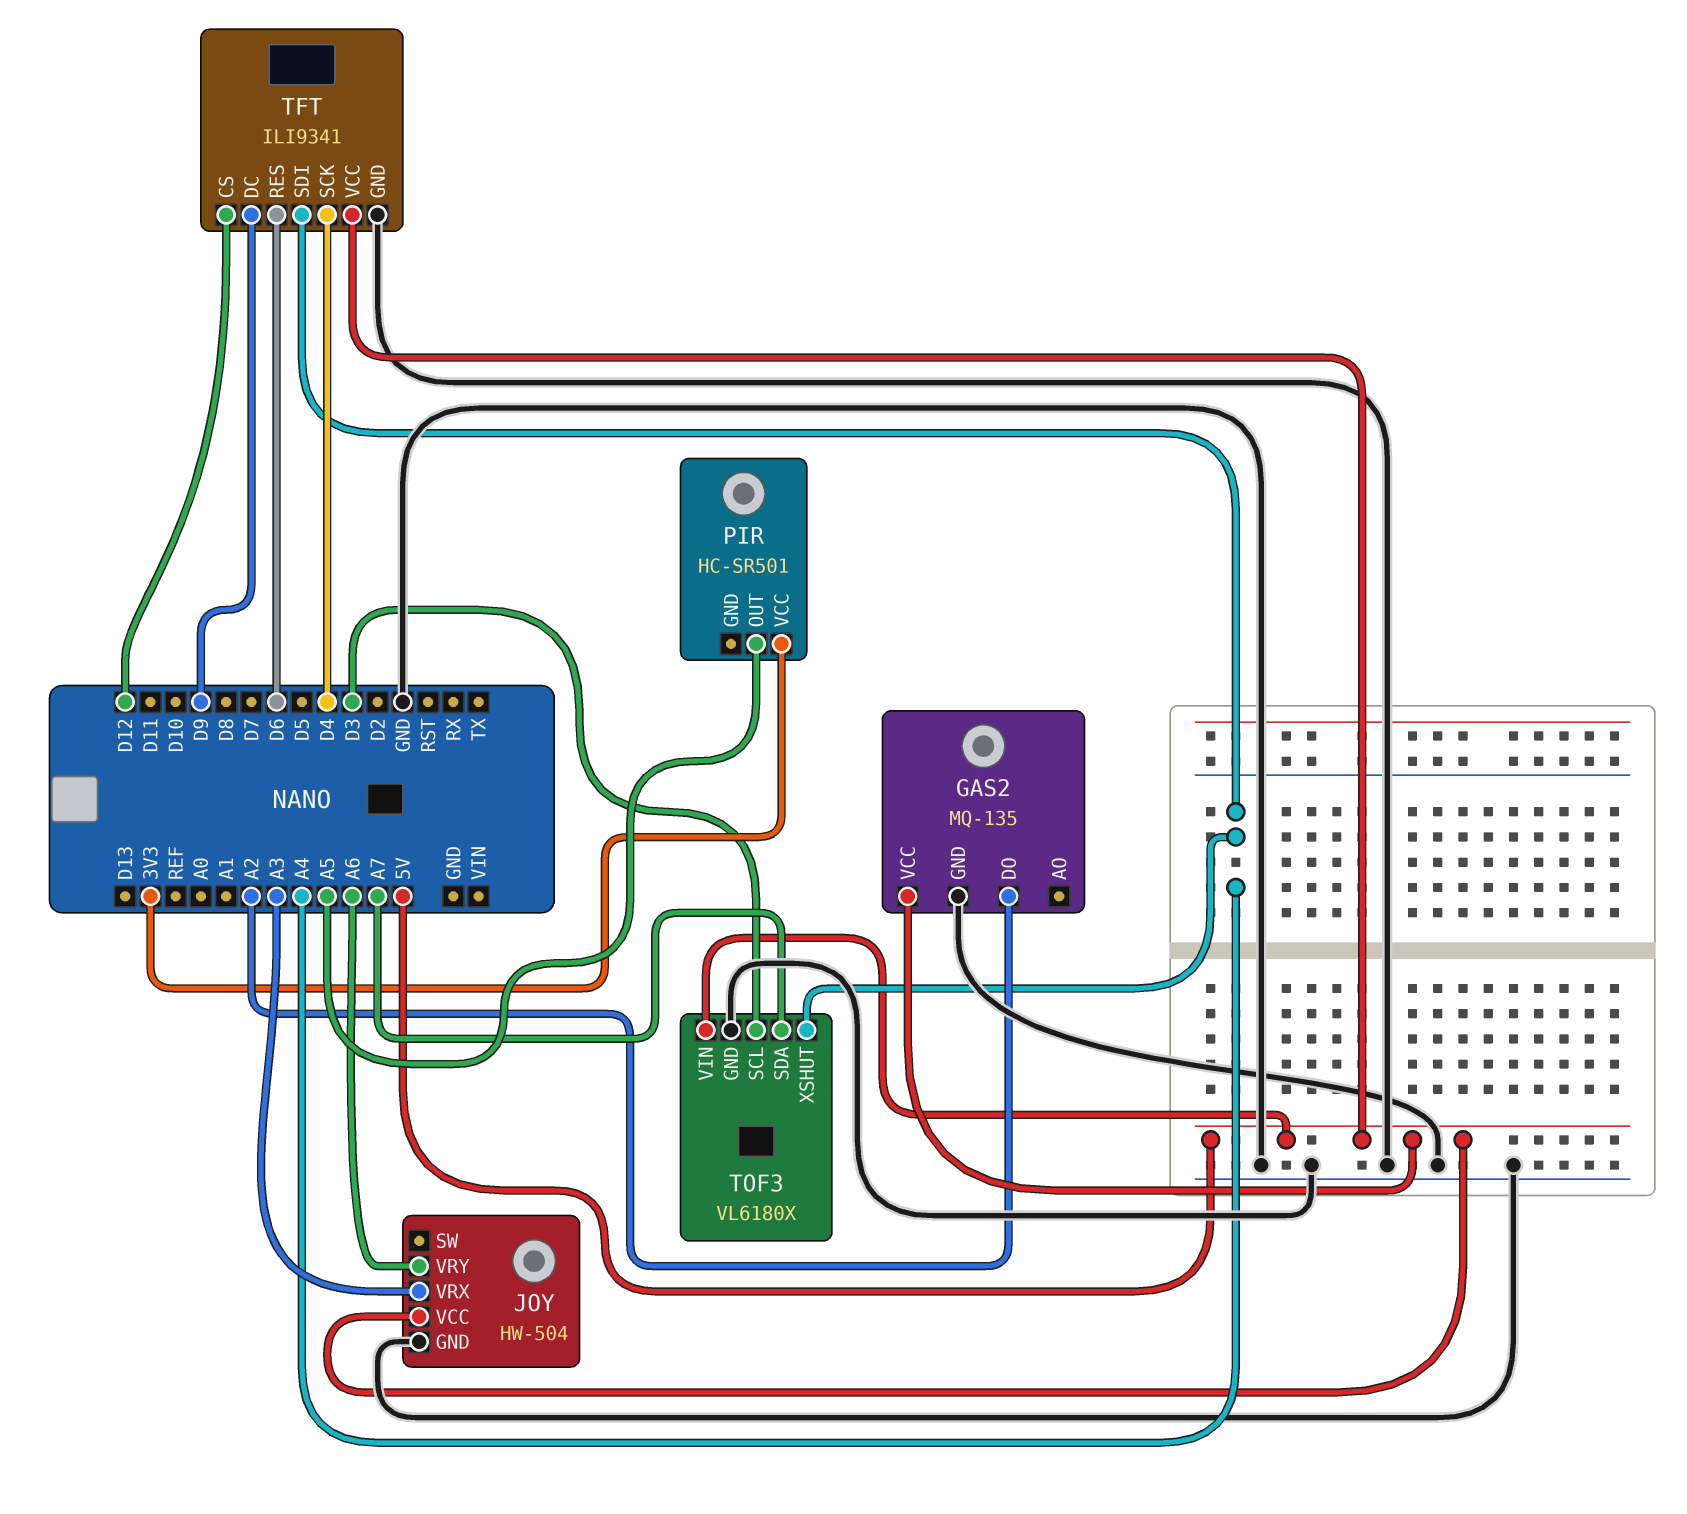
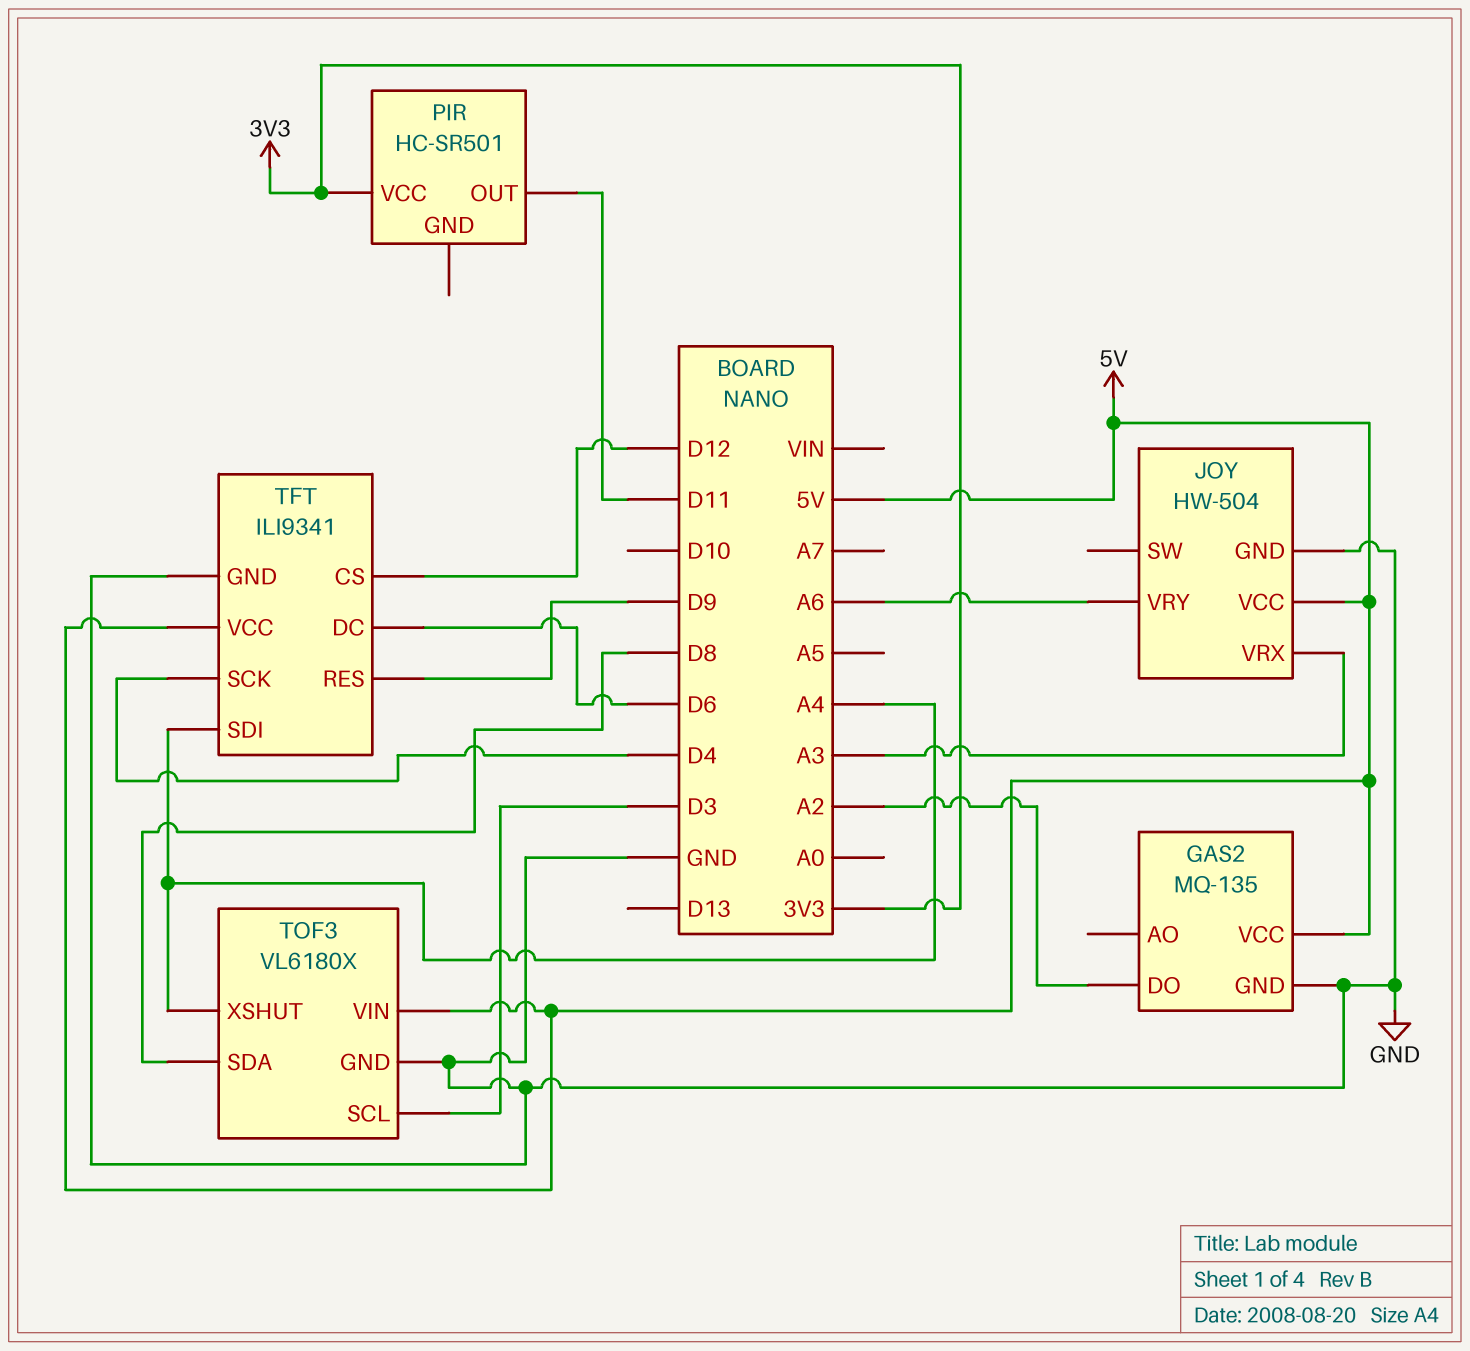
PIR pin OUT: A5 -> D11
TFT pin DC: D9 -> D6
TFT pin RES: D6 -> D9
TOF3 pin SDA: A7 -> D8

